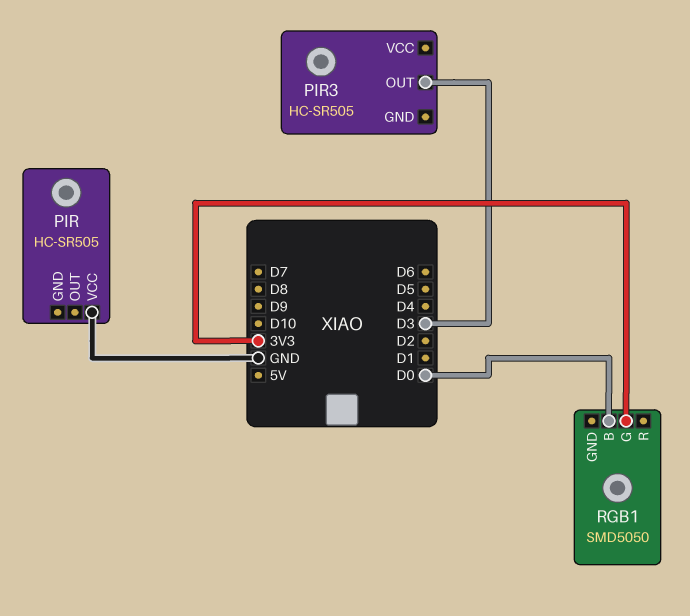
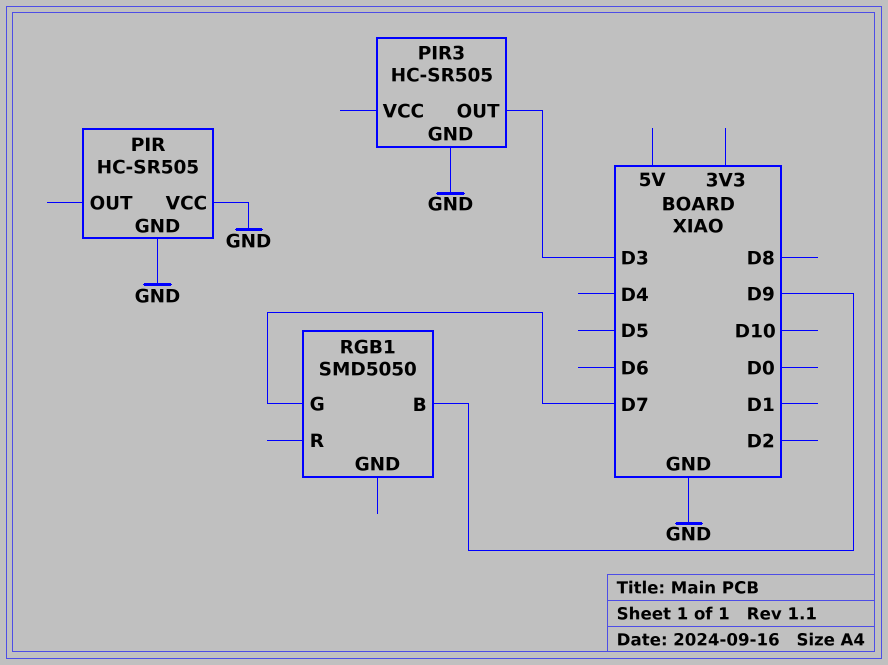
PIR pin GND: none -> GND
PIR3 pin GND: none -> GND
RGB1 pin B: D0 -> D9
RGB1 pin G: 3V3 -> D7

